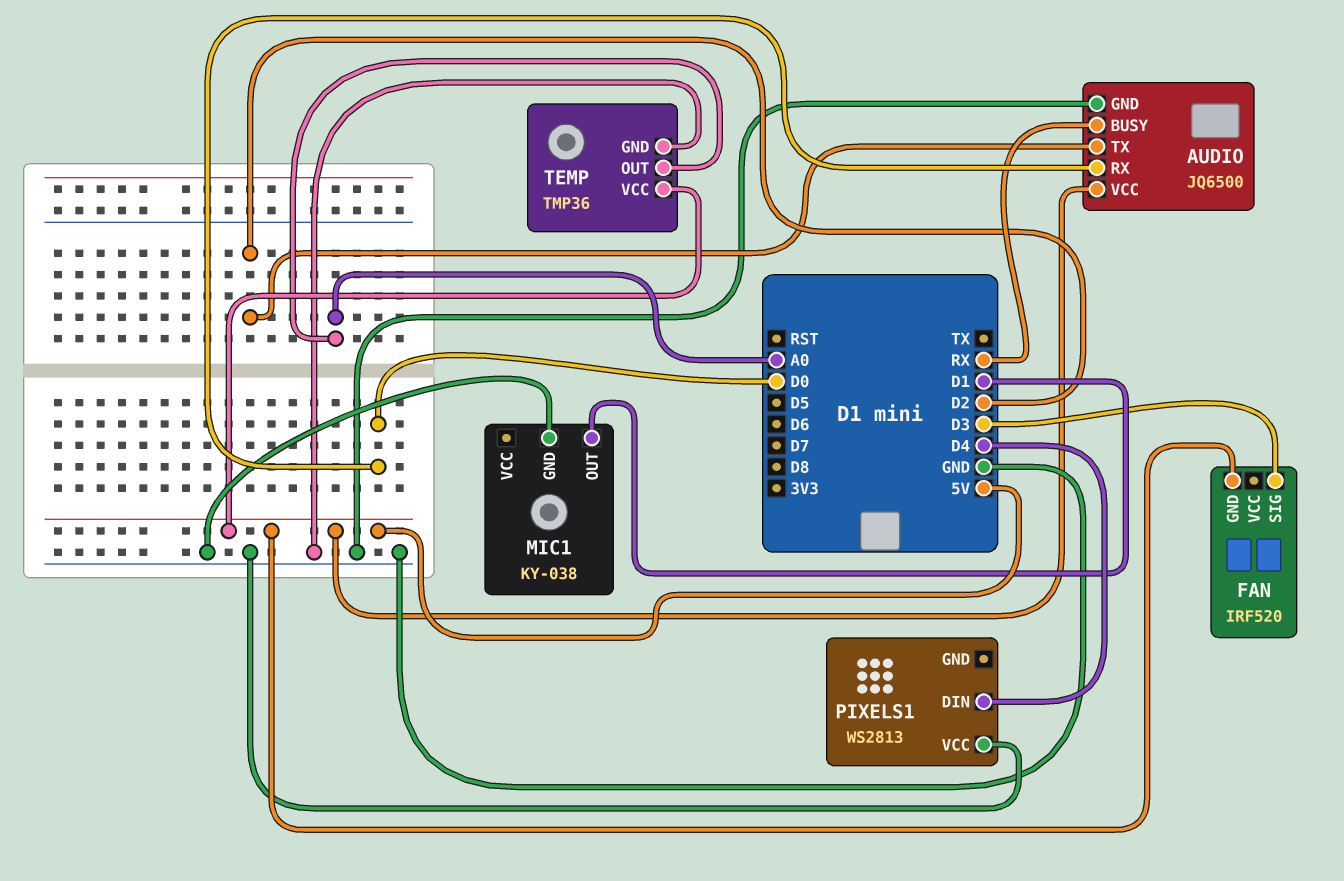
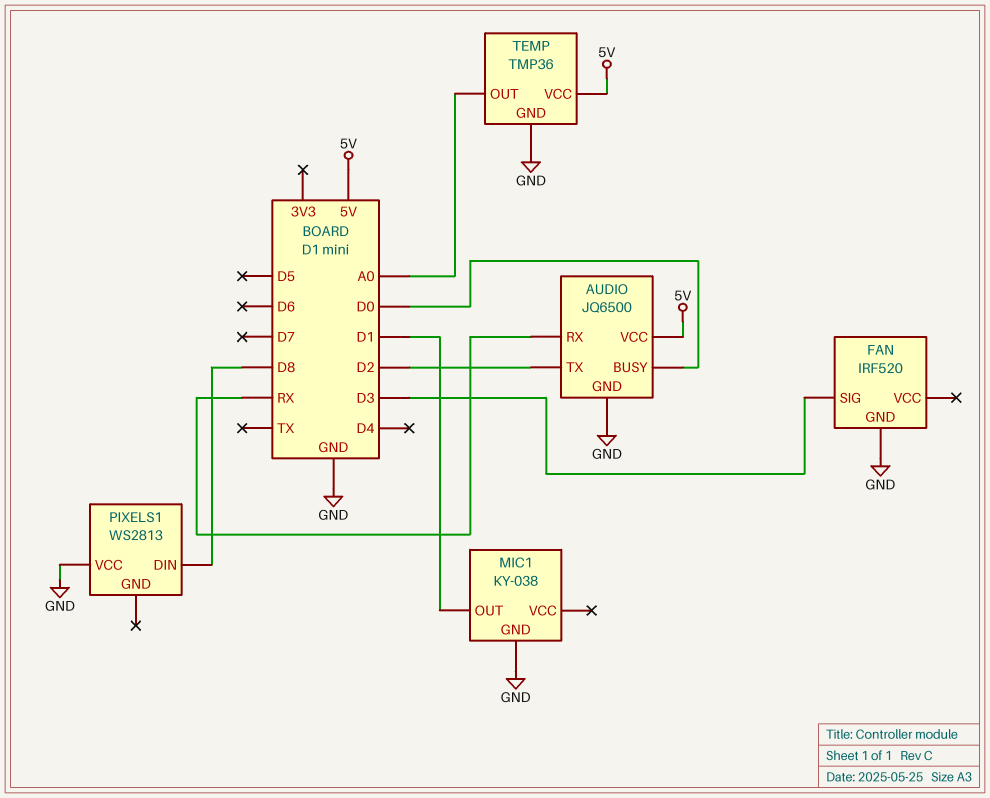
AUDIO pin BUSY: RX -> D0
AUDIO pin RX: D0 -> RX
FAN pin GND: 5V -> GND
PIXELS1 pin DIN: D4 -> D8

